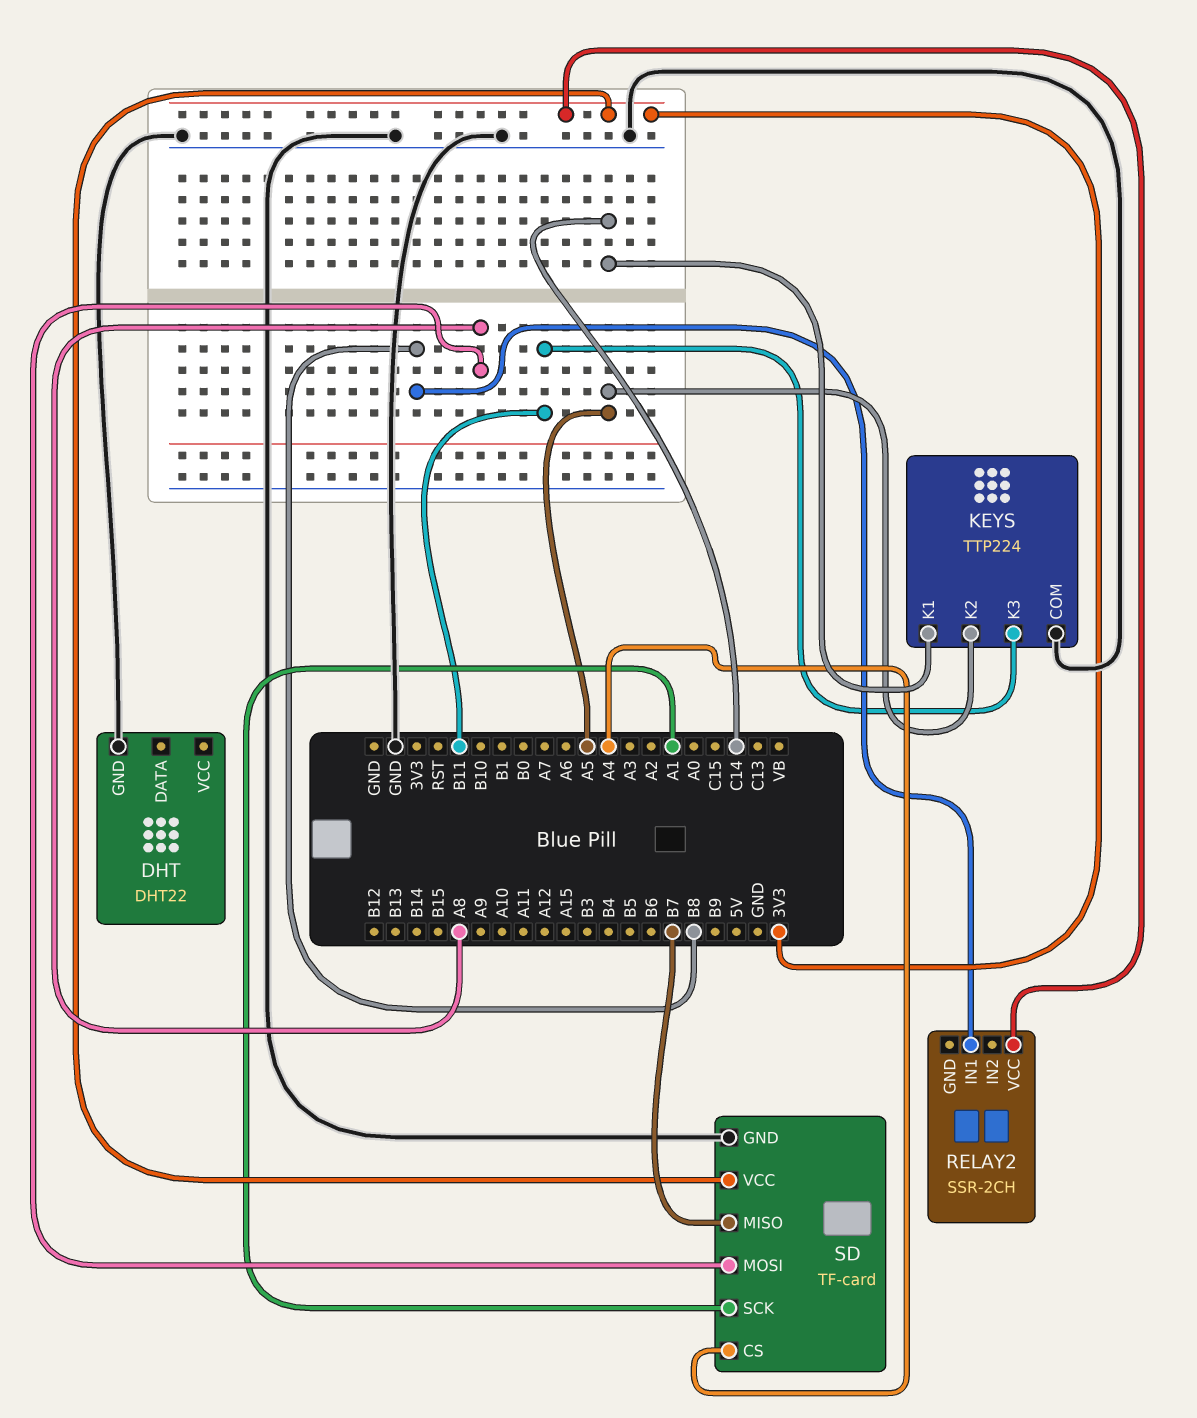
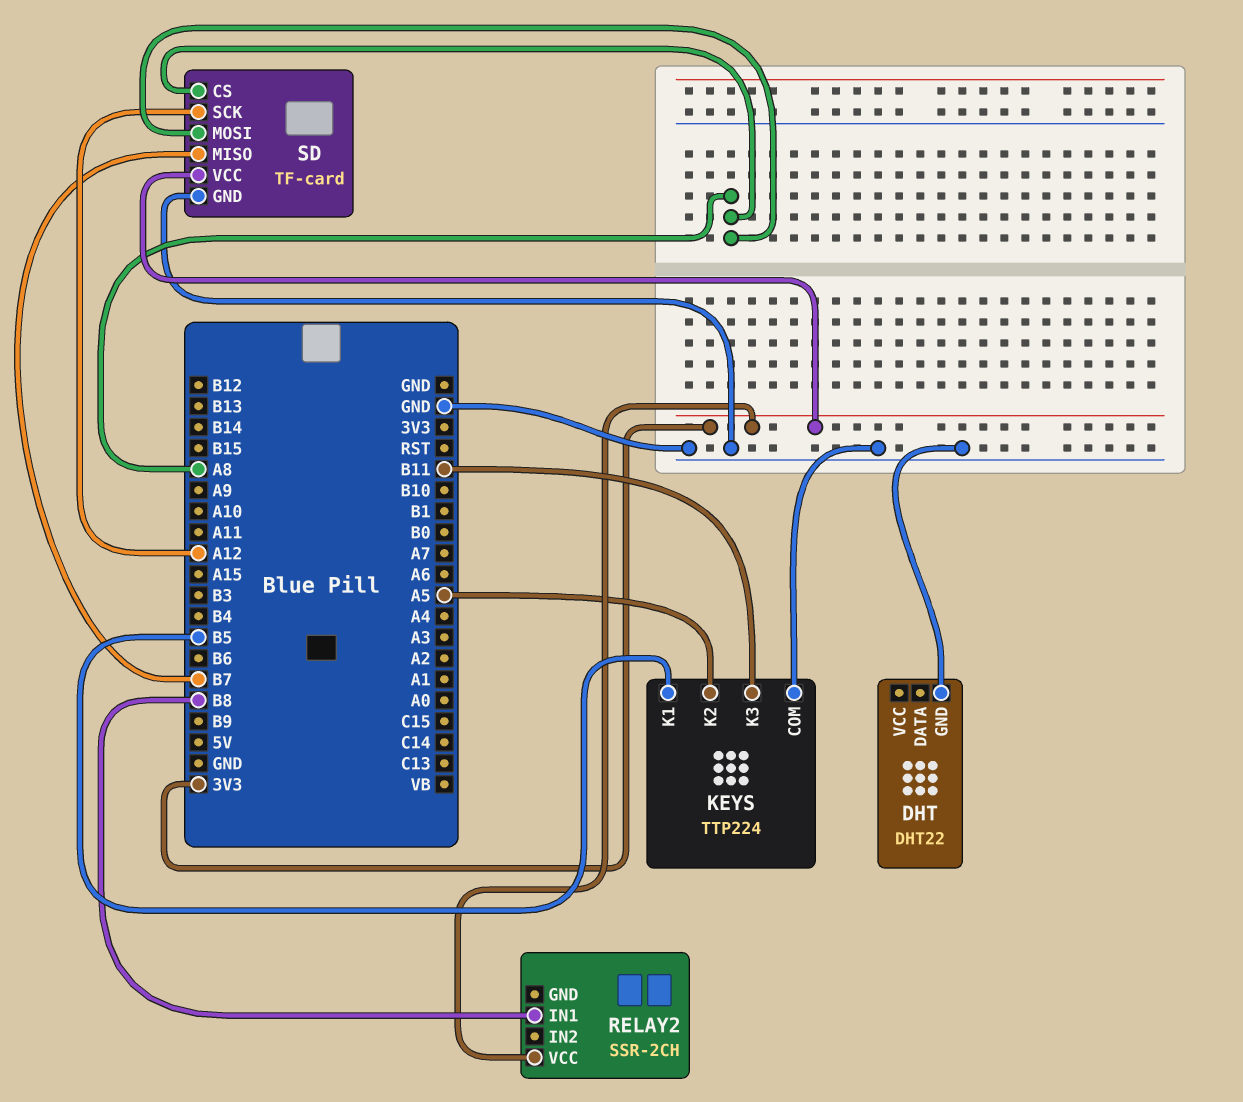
KEYS pin K1: C14 -> B5
SD pin CS: A4 -> A8
SD pin SCK: A1 -> A12

